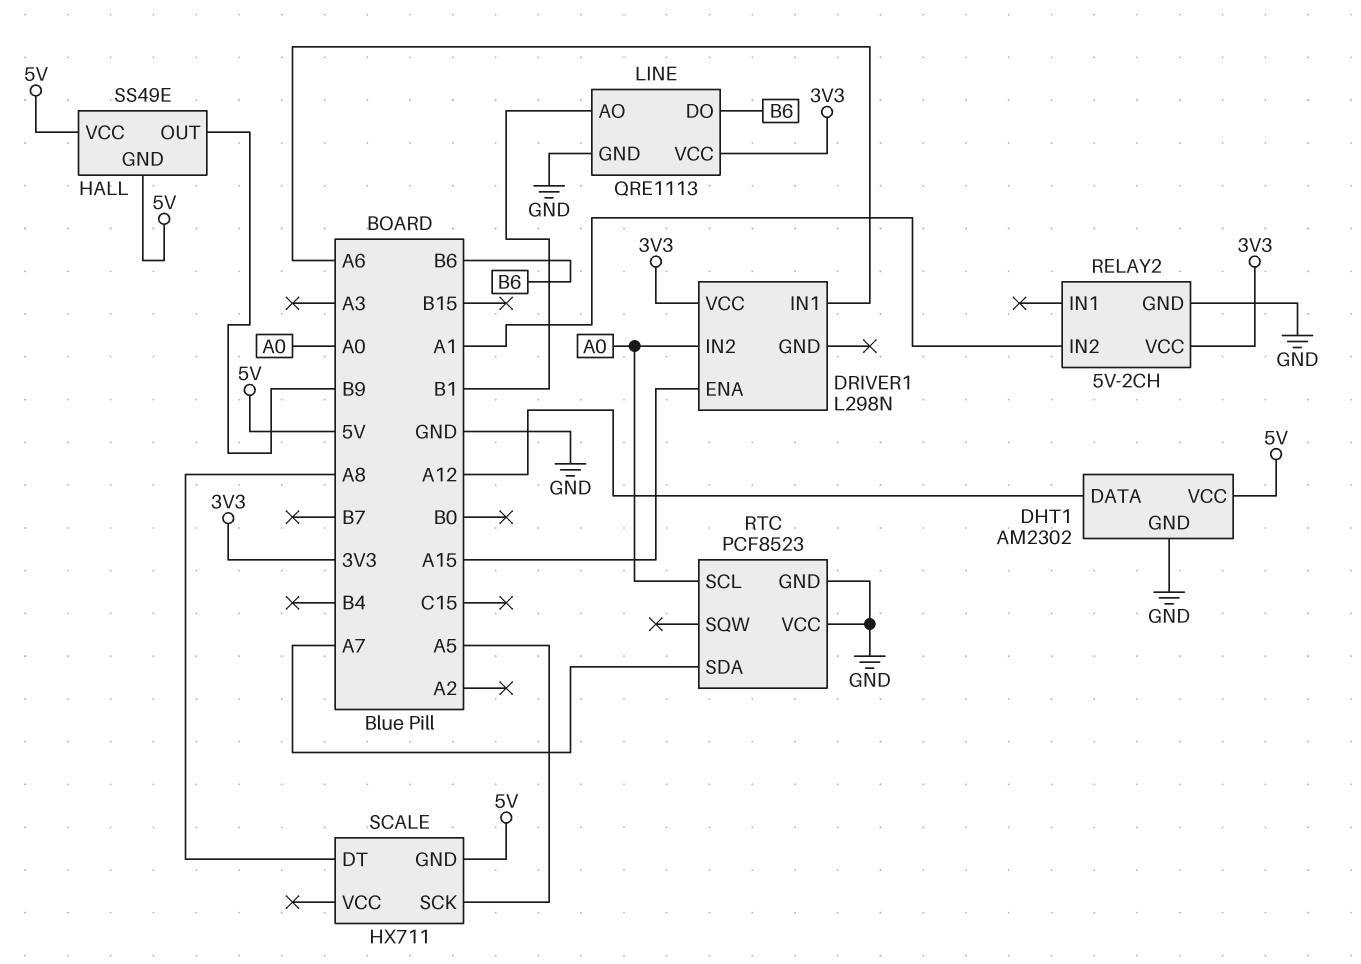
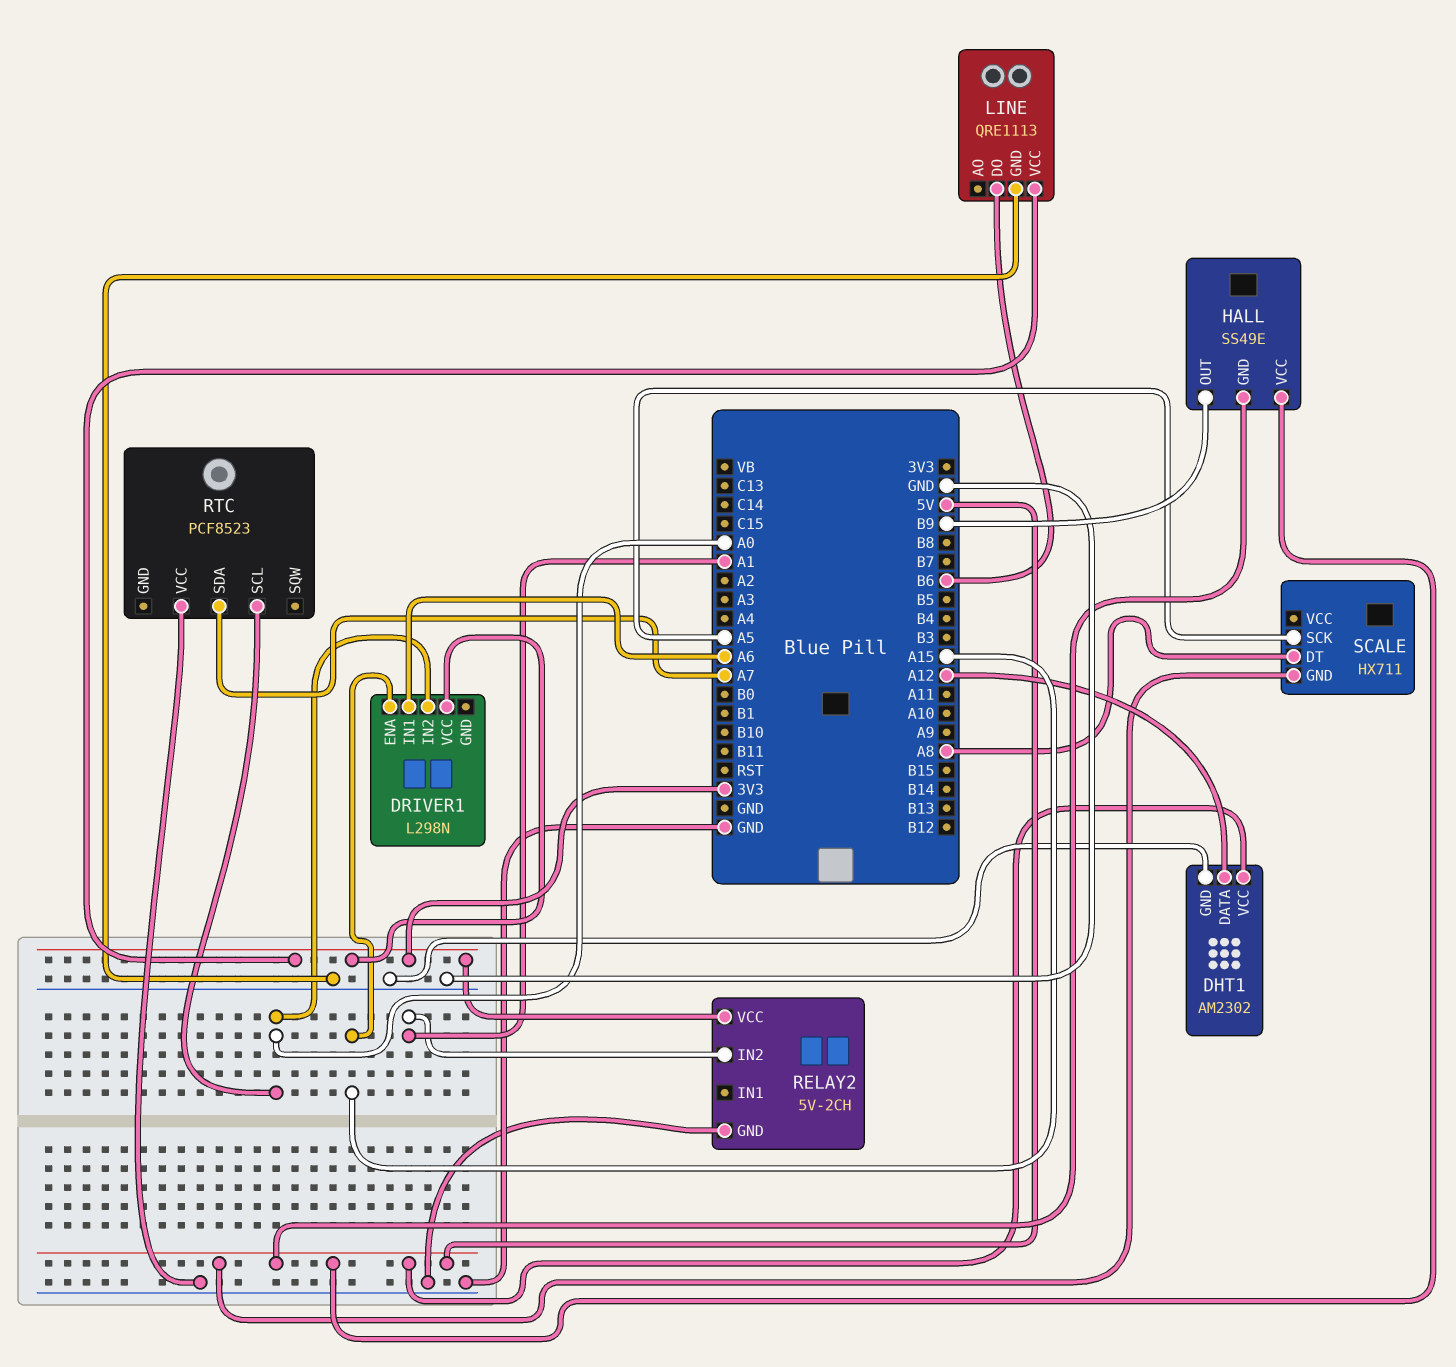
LINE pin AO: B1 -> none
RTC pin GND: GND -> none

